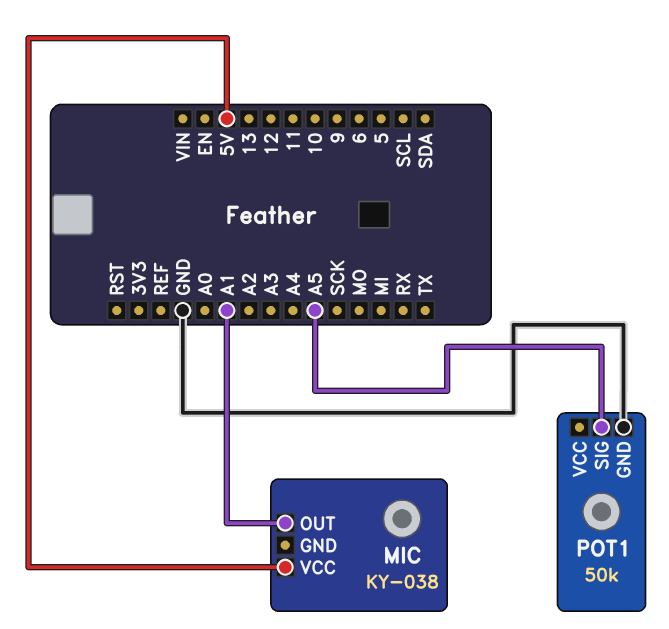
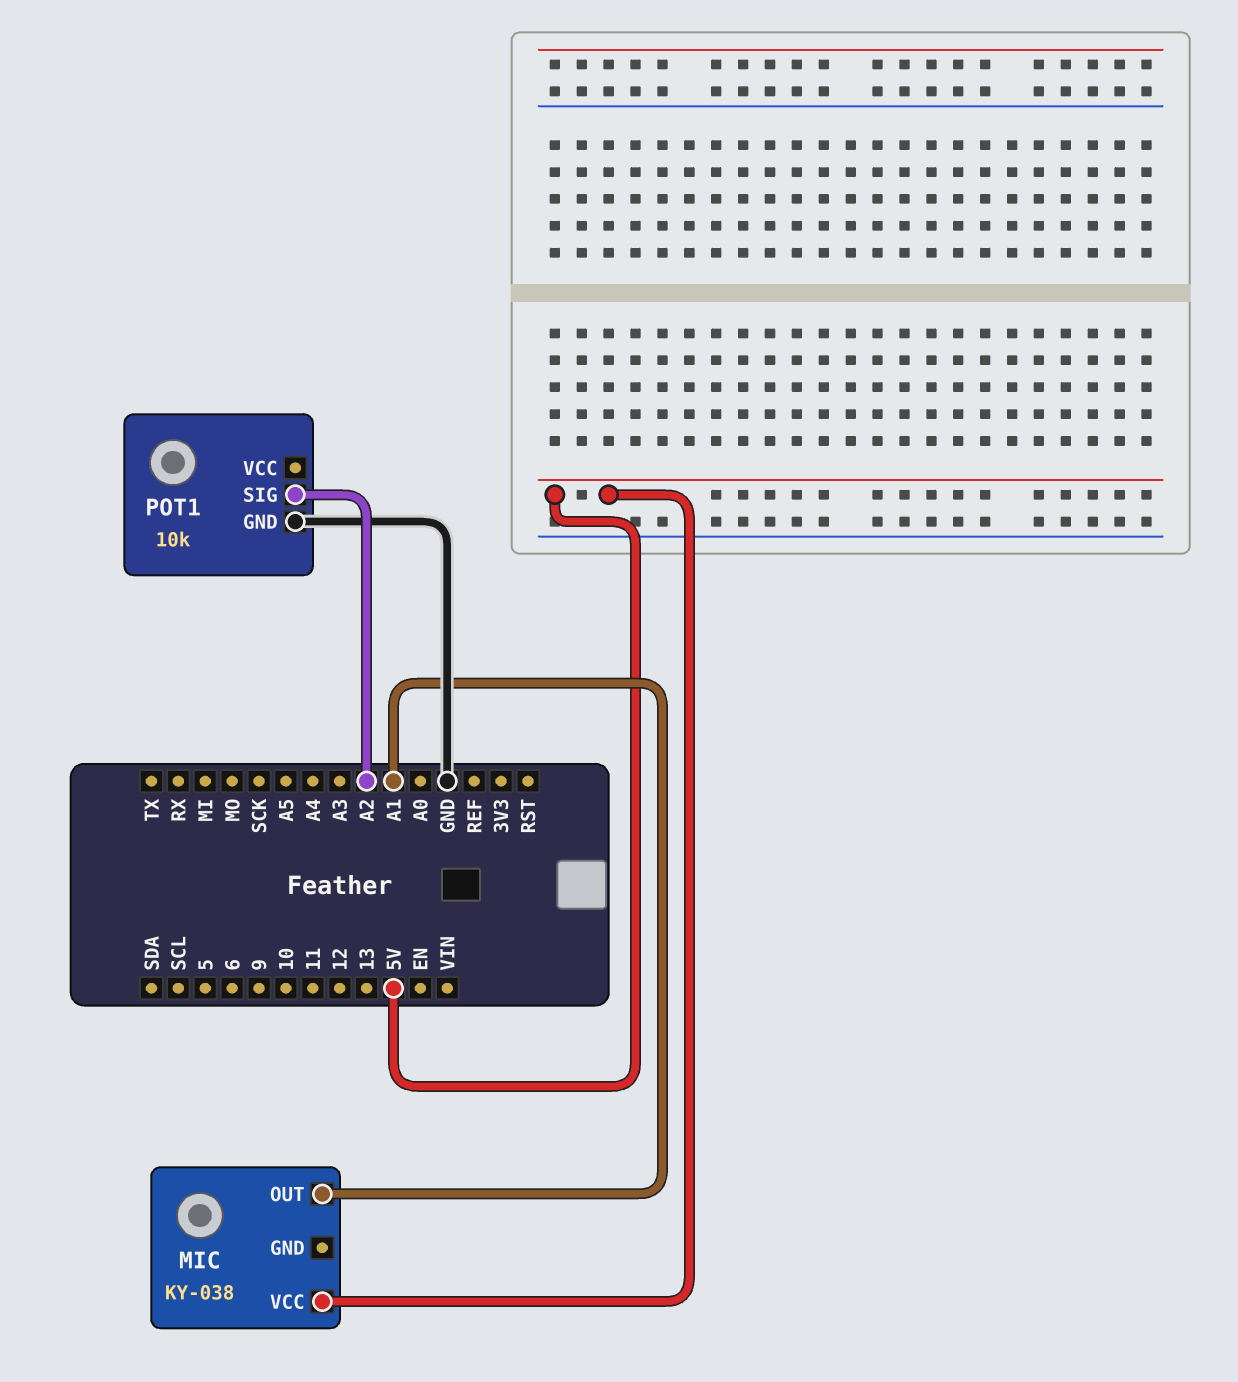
POT1: 50k -> 10k
POT1 pin SIG: A5 -> A2

